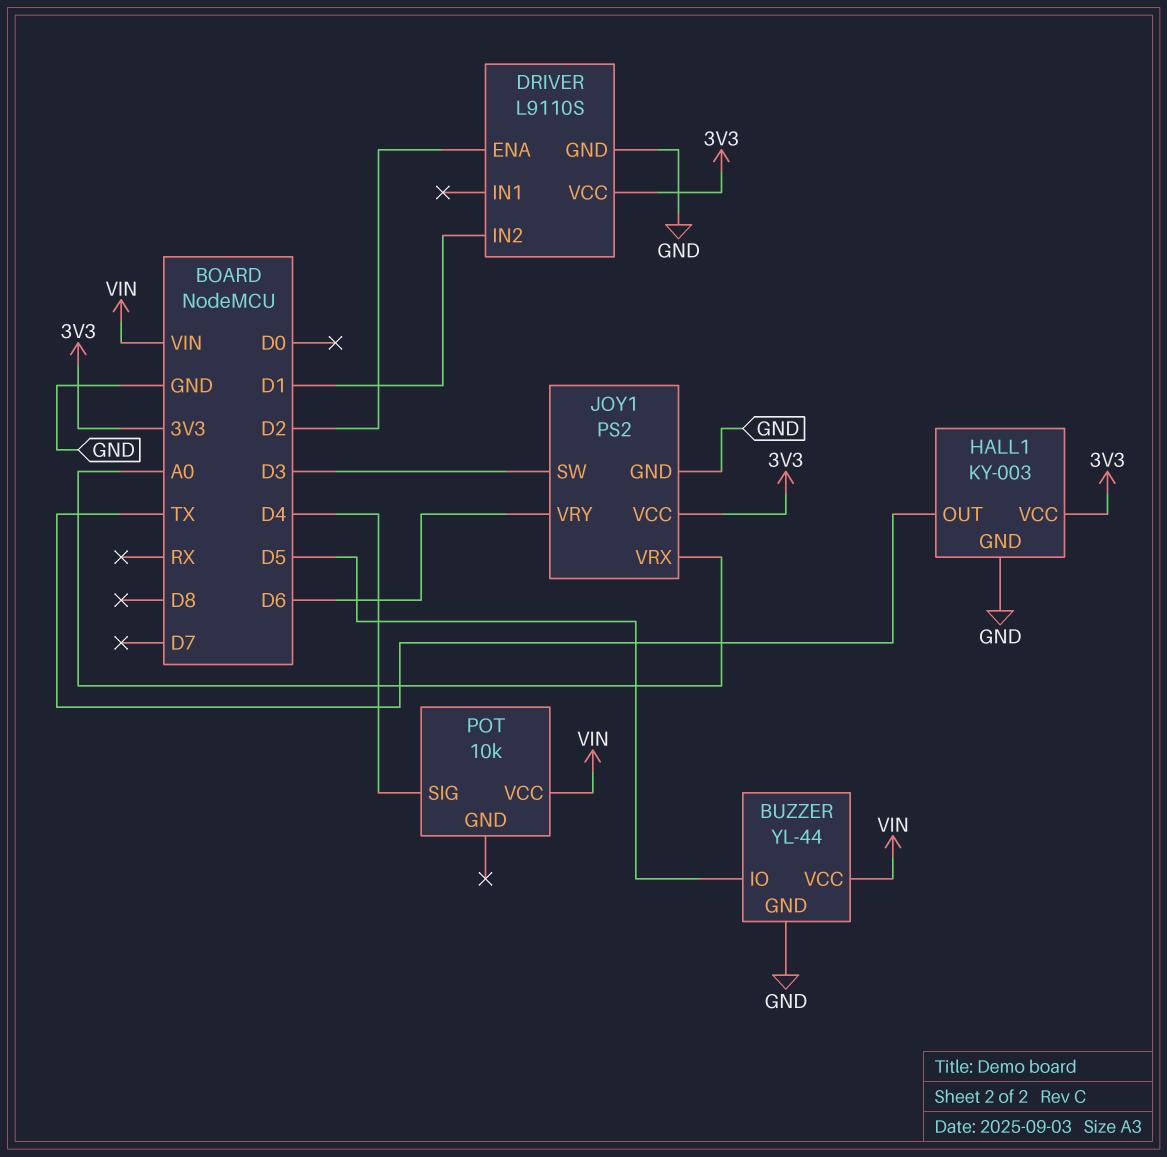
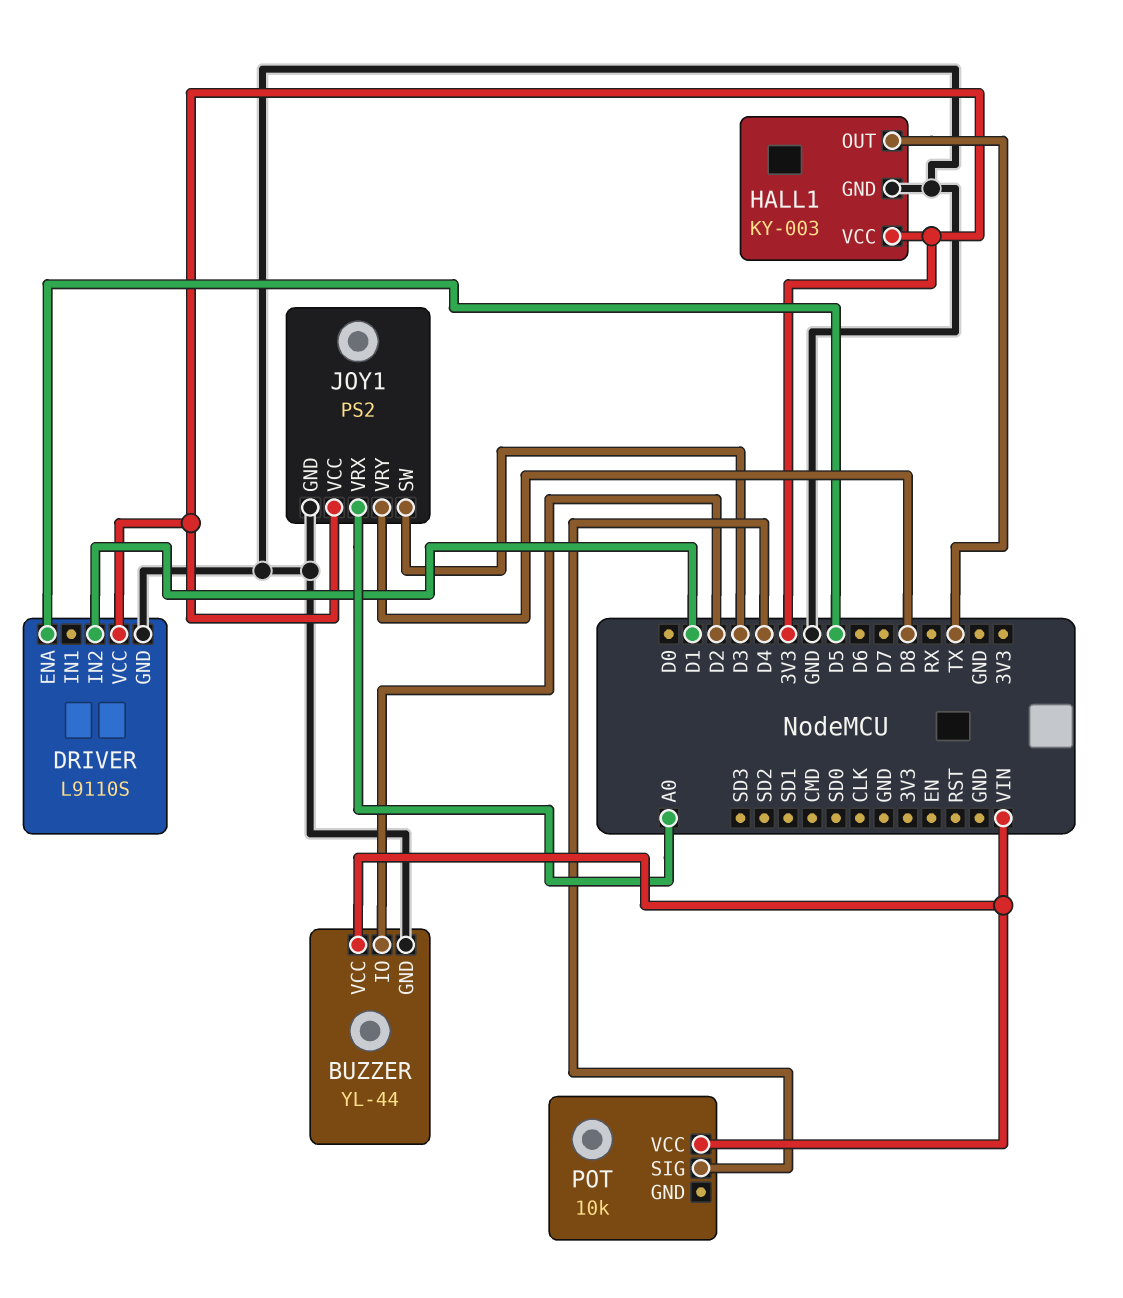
BUZZER pin IO: D5 -> D2
DRIVER pin ENA: D2 -> D5
JOY1 pin VRY: D6 -> D8

